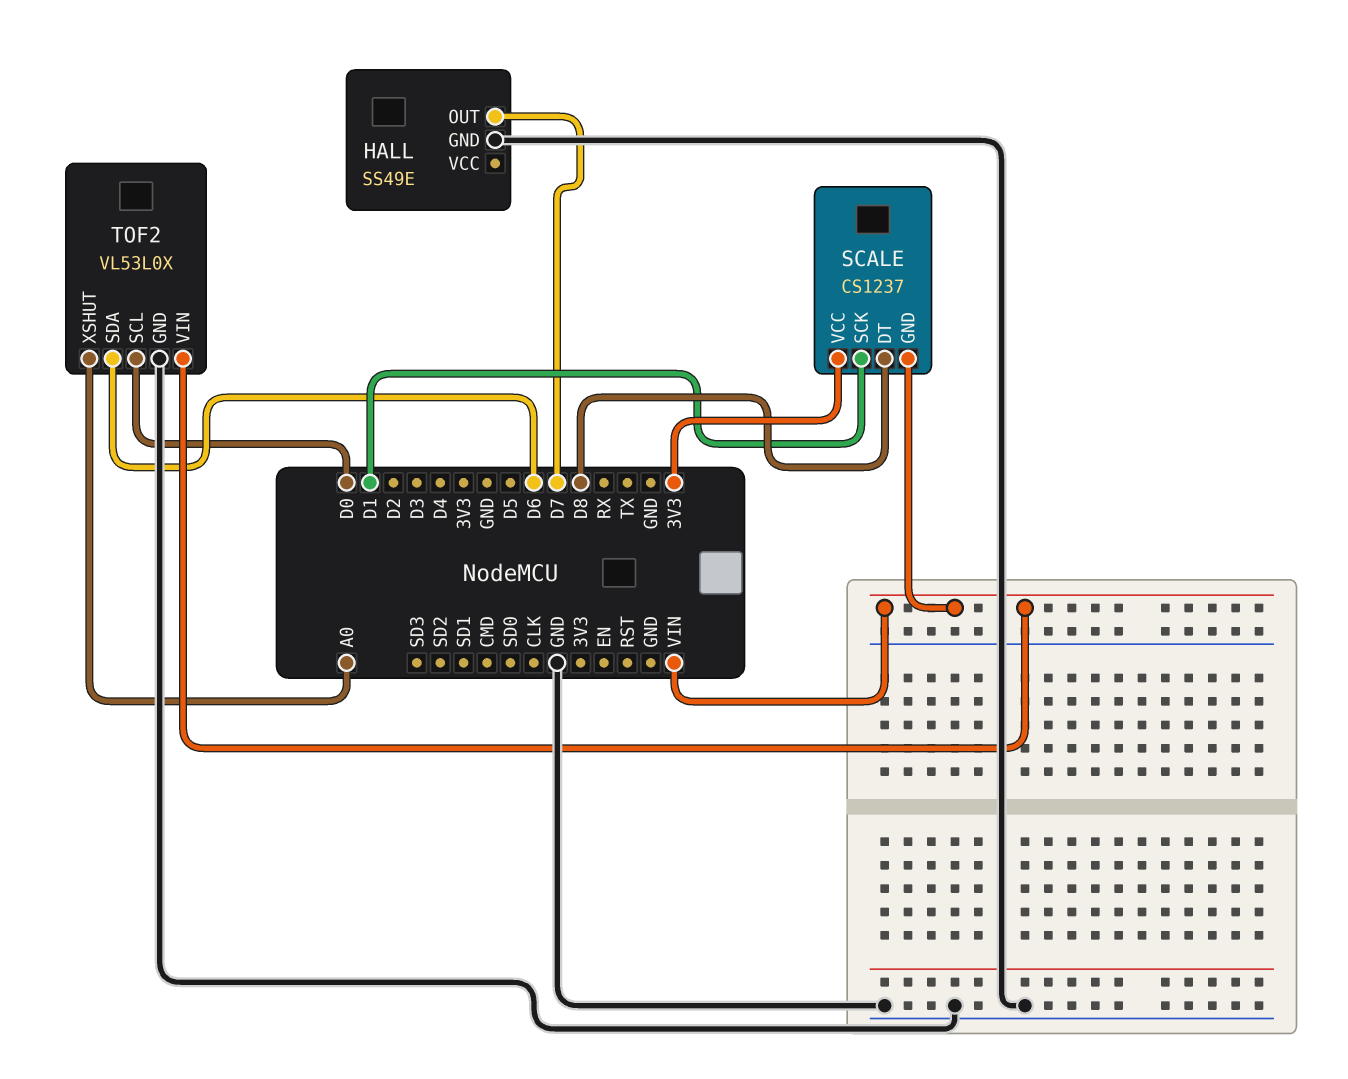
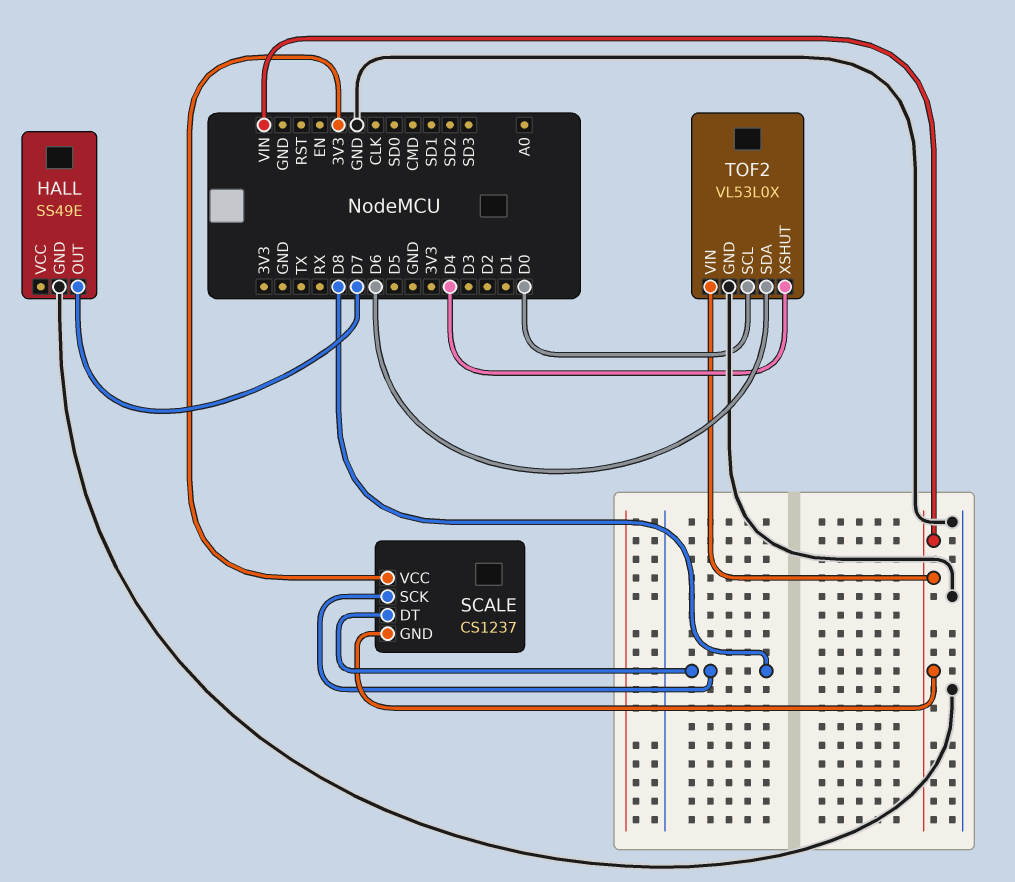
SCALE pin SCK: D1 -> D8
TOF2 pin XSHUT: A0 -> D4

